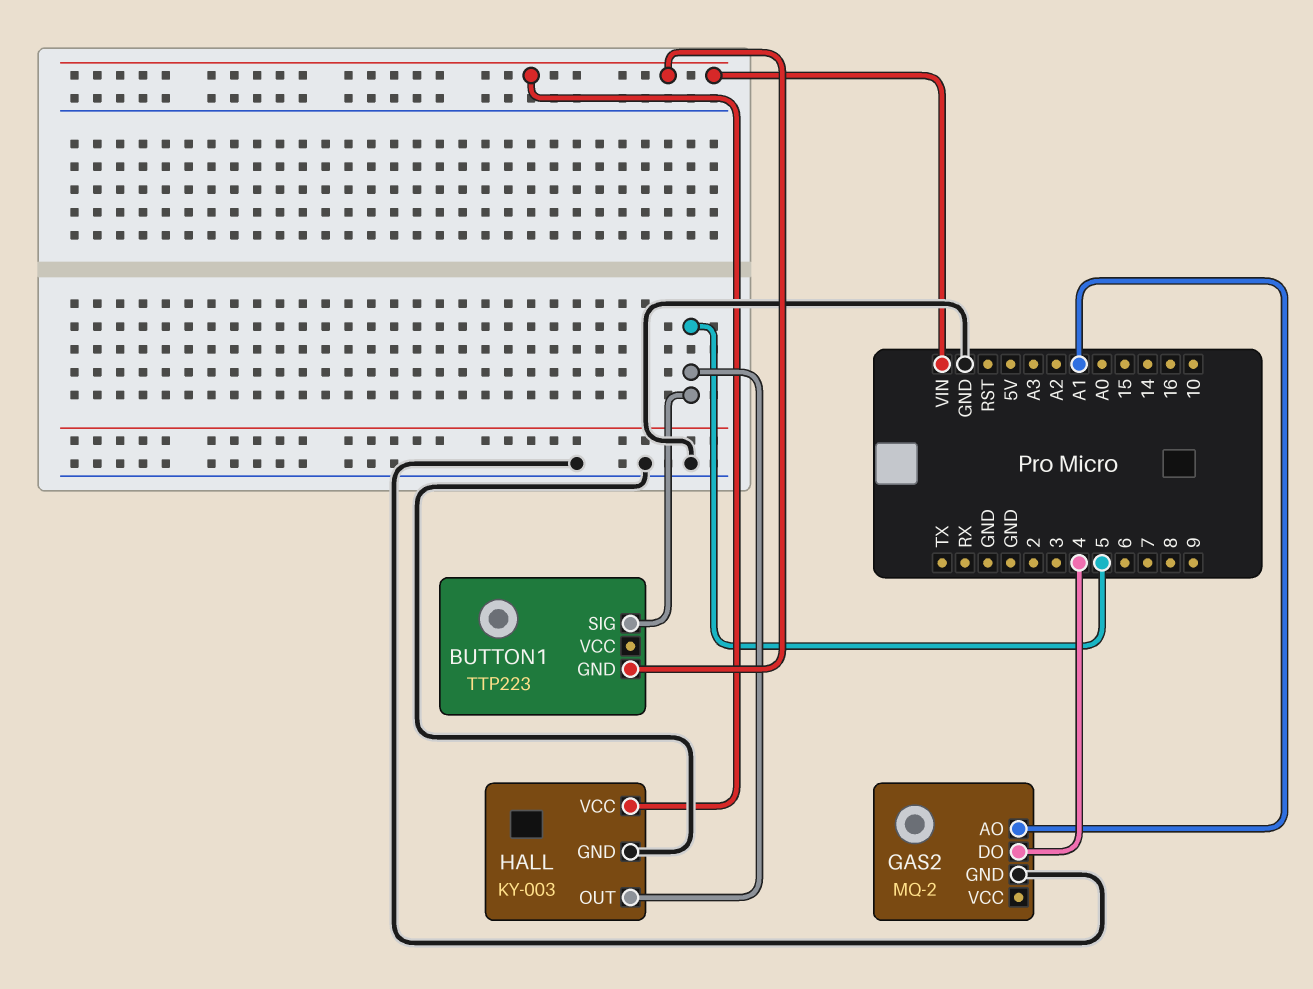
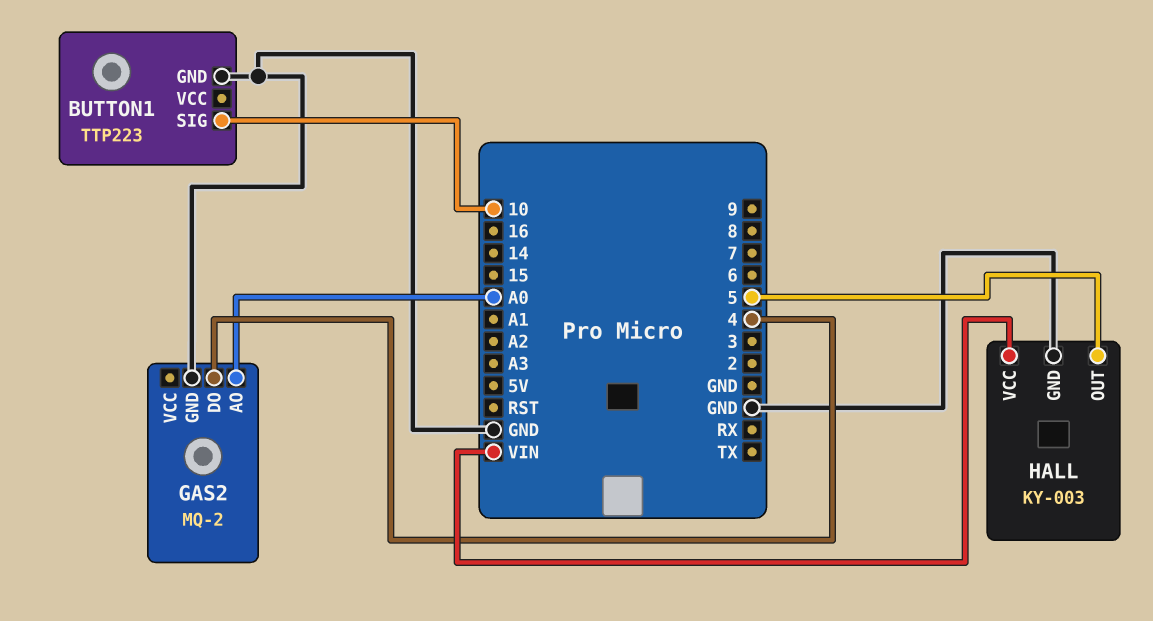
BUTTON1 pin GND: VIN -> GND
BUTTON1 pin SIG: 5 -> 10
GAS2 pin AO: A1 -> A0

